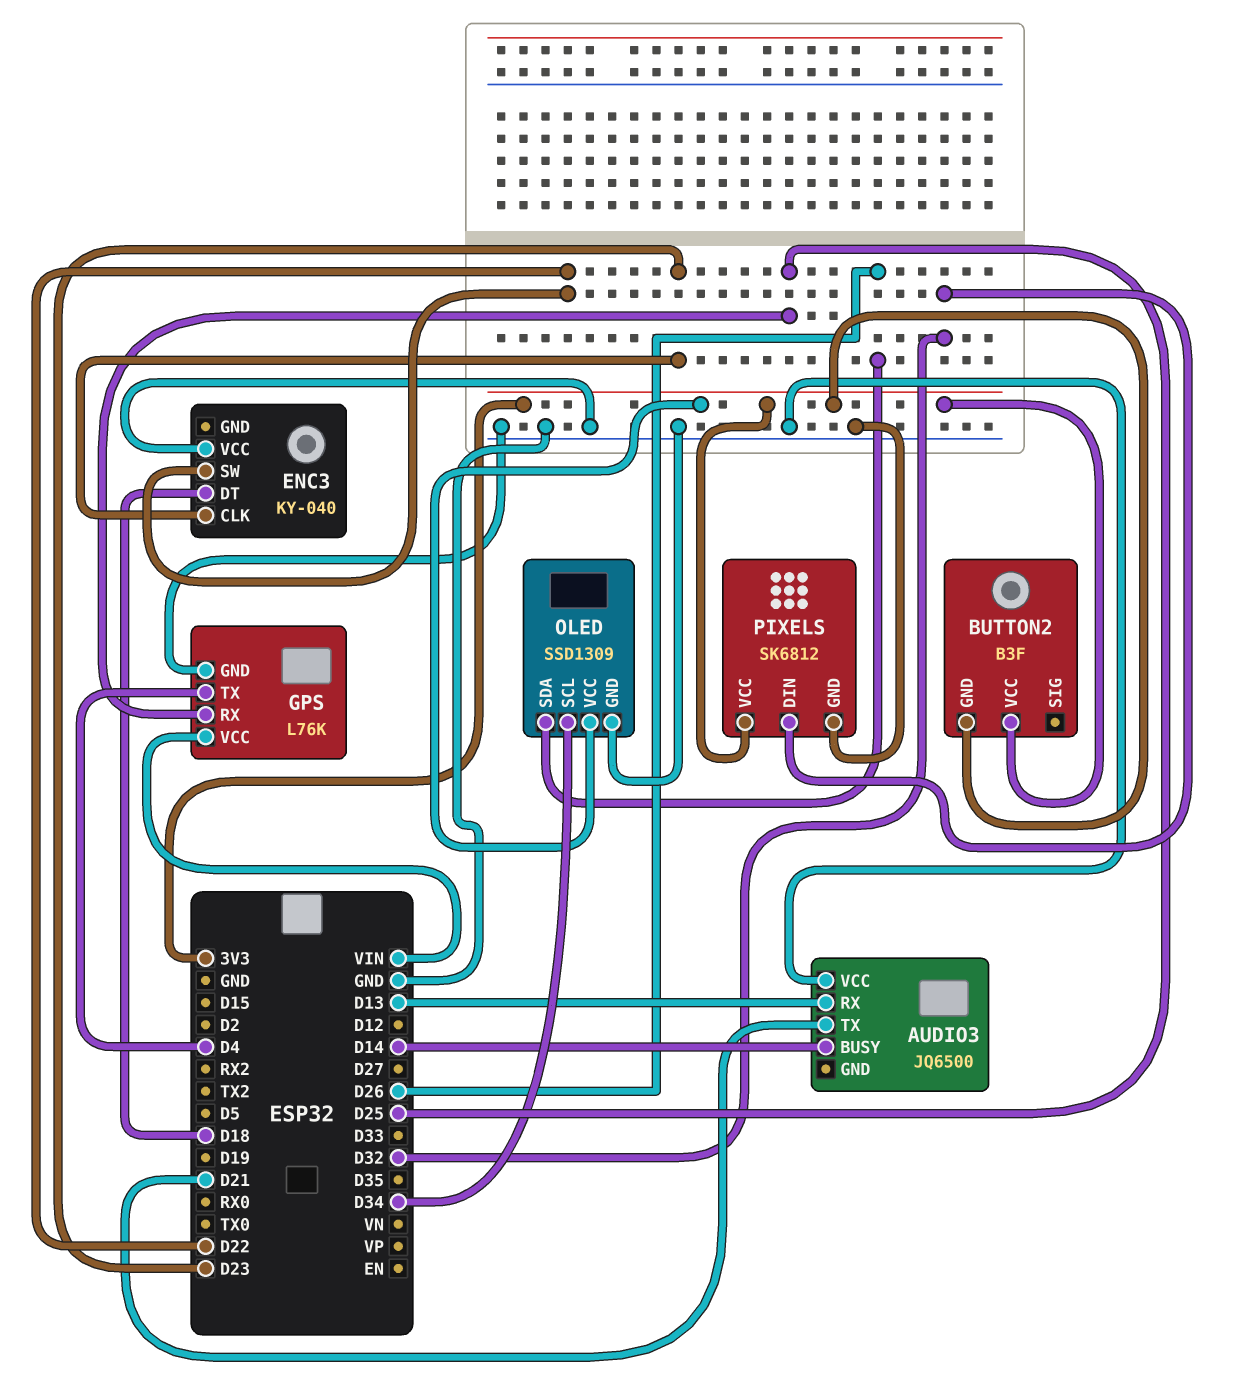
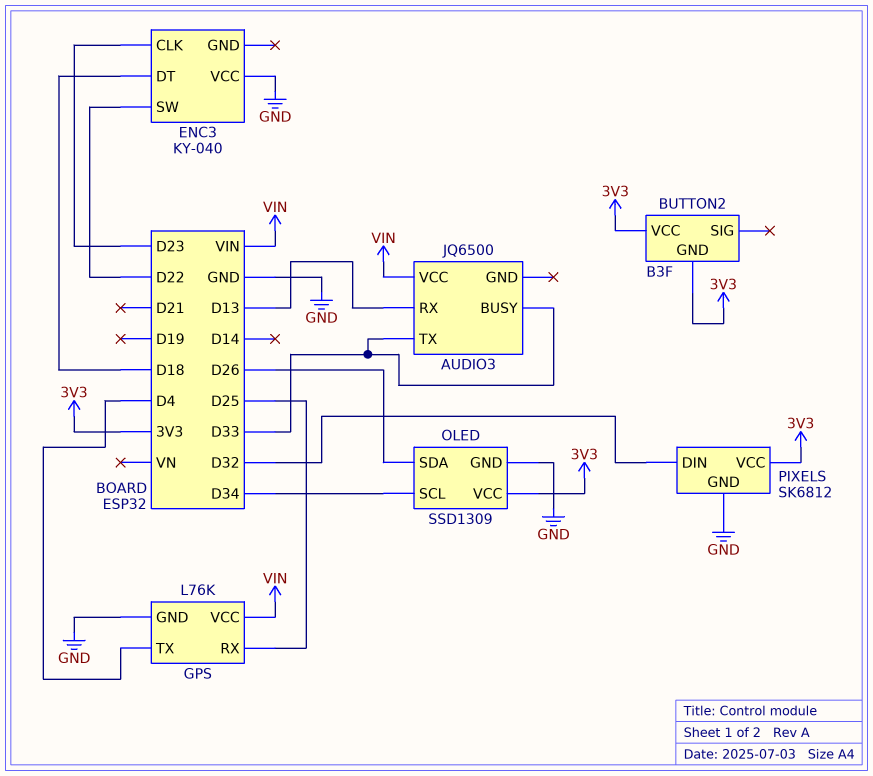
AUDIO3 pin BUSY: D14 -> D33
AUDIO3 pin TX: D21 -> D33
AUDIO3 pin VCC: GND -> VIN

